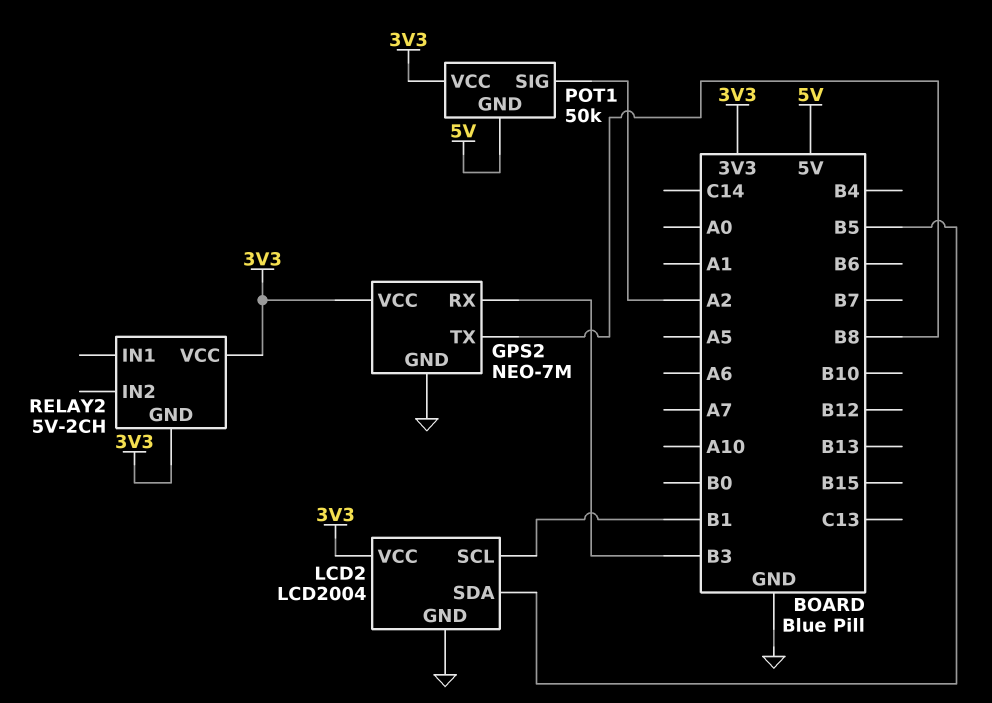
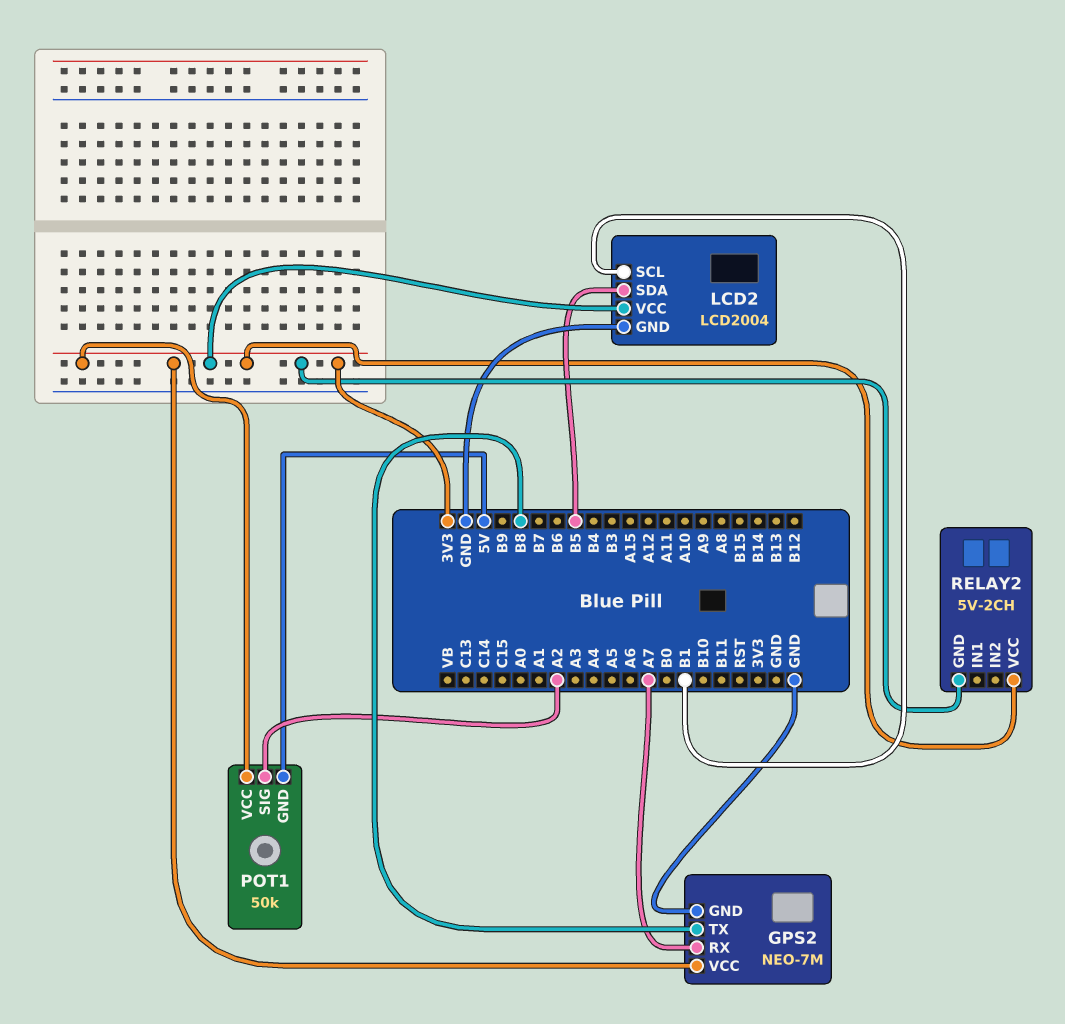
GPS2 pin RX: B3 -> A7

